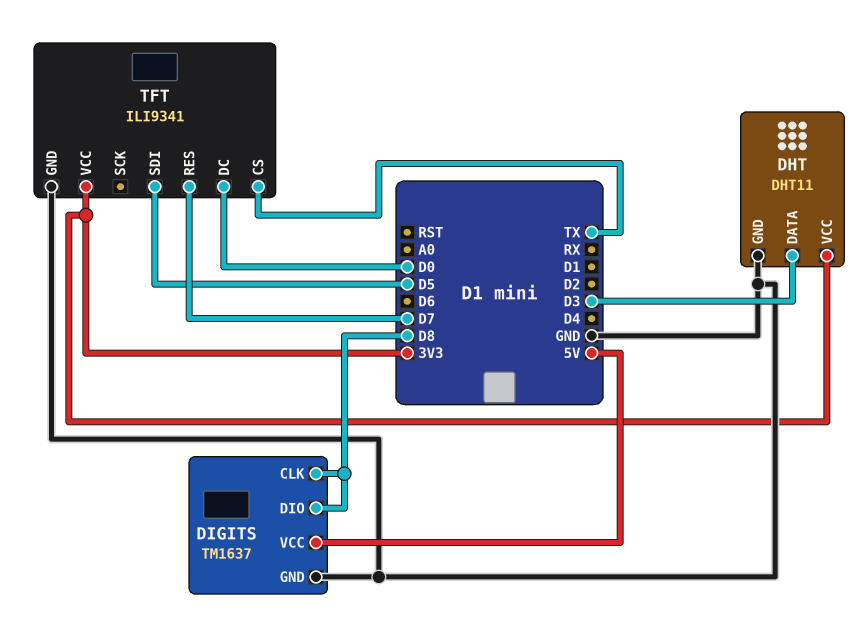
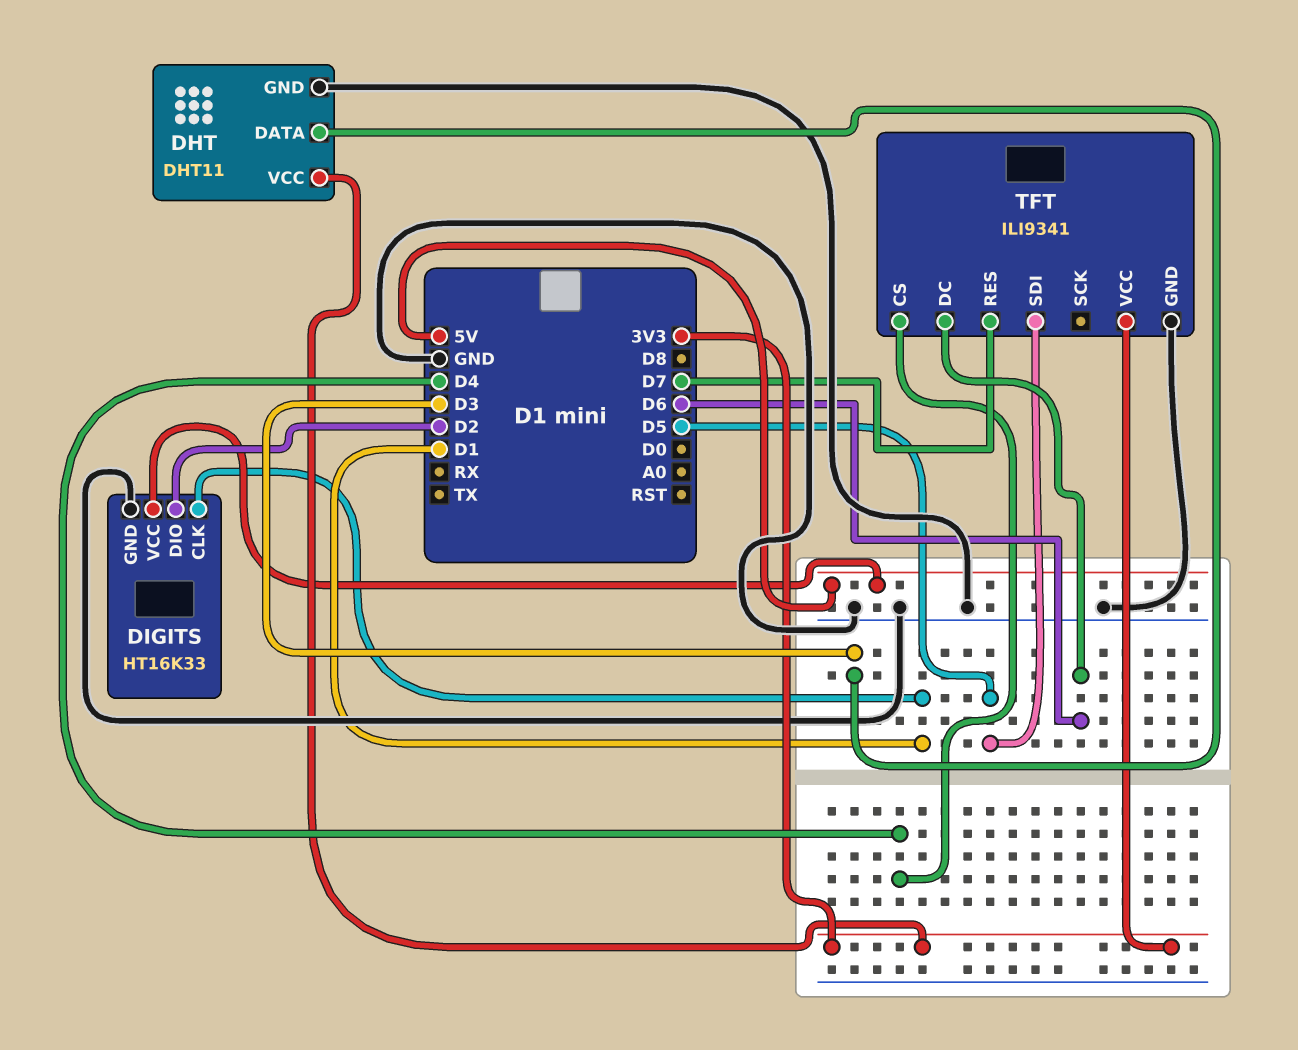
DIGITS: TM1637 -> HT16K33
DIGITS pin CLK: D8 -> D1
DIGITS pin DIO: D8 -> D2
TFT pin CS: TX -> D4
TFT pin DC: D0 -> D6

